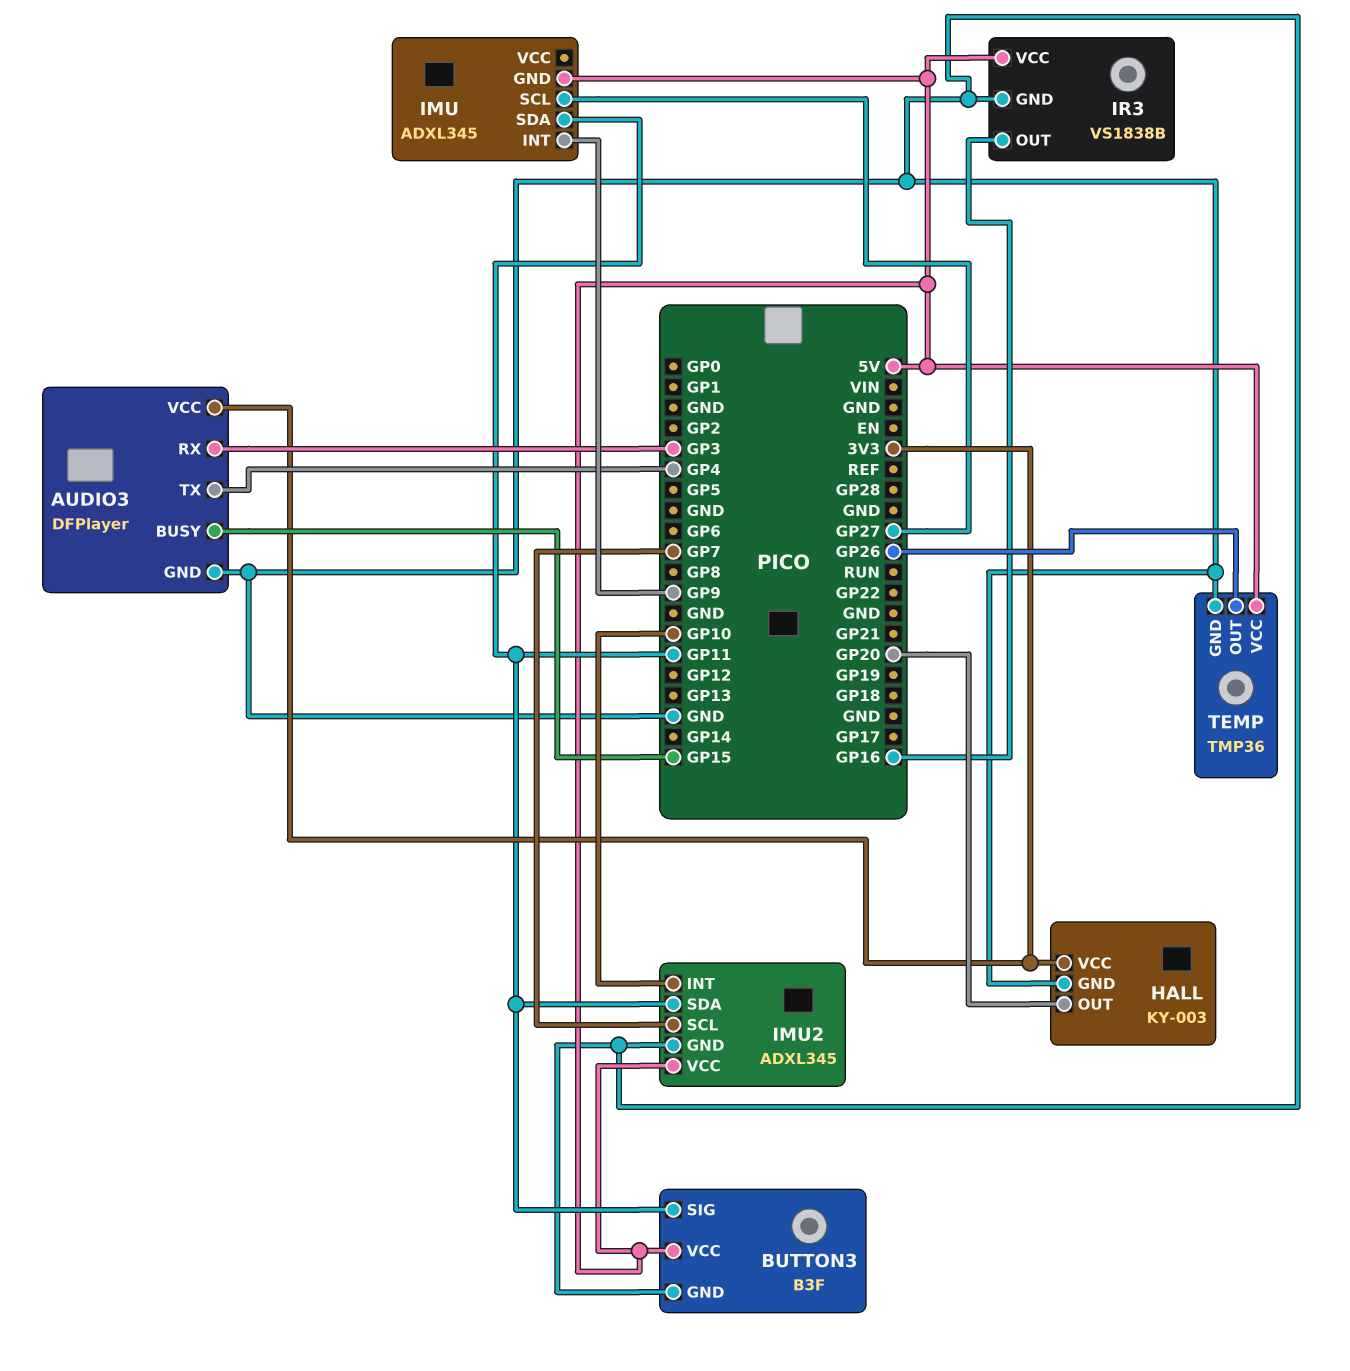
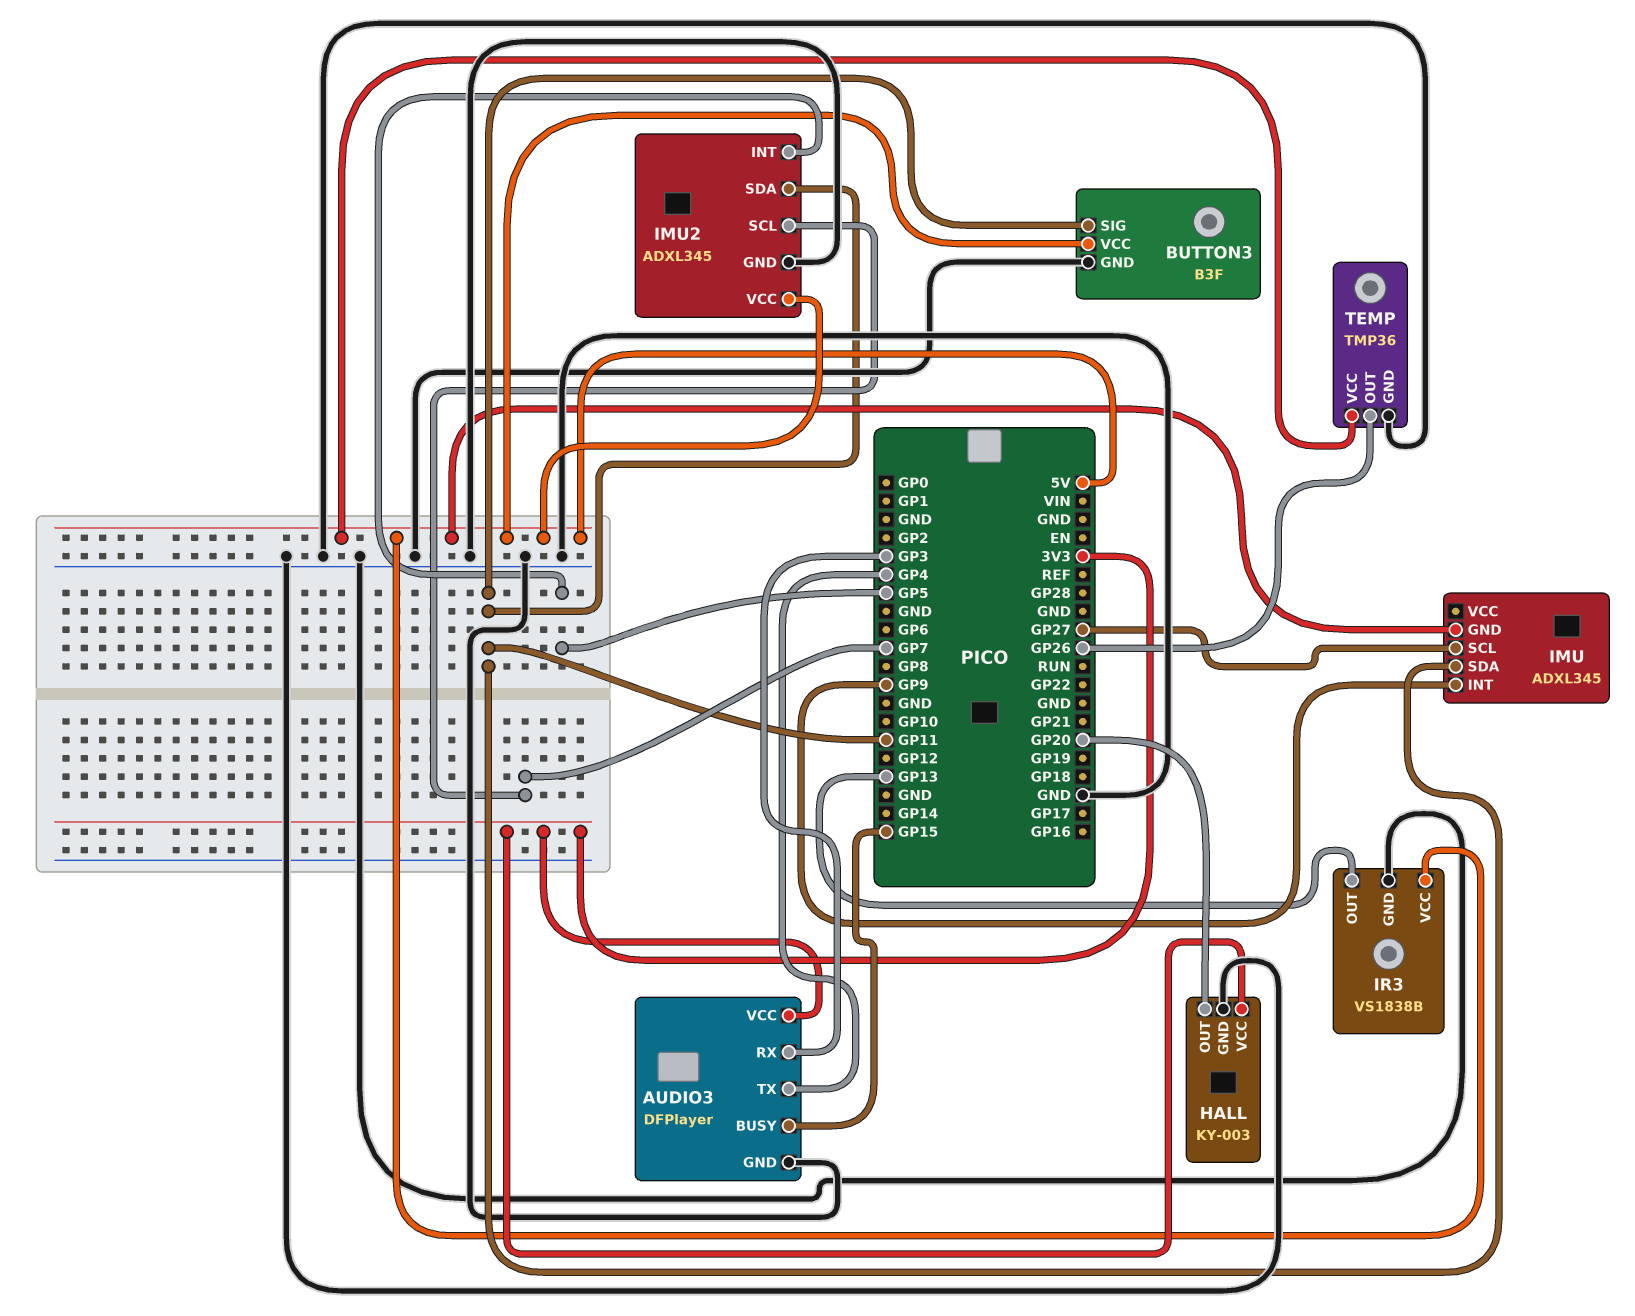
IMU2 pin INT: GP10 -> GP5
IR3 pin OUT: GP16 -> GP13

